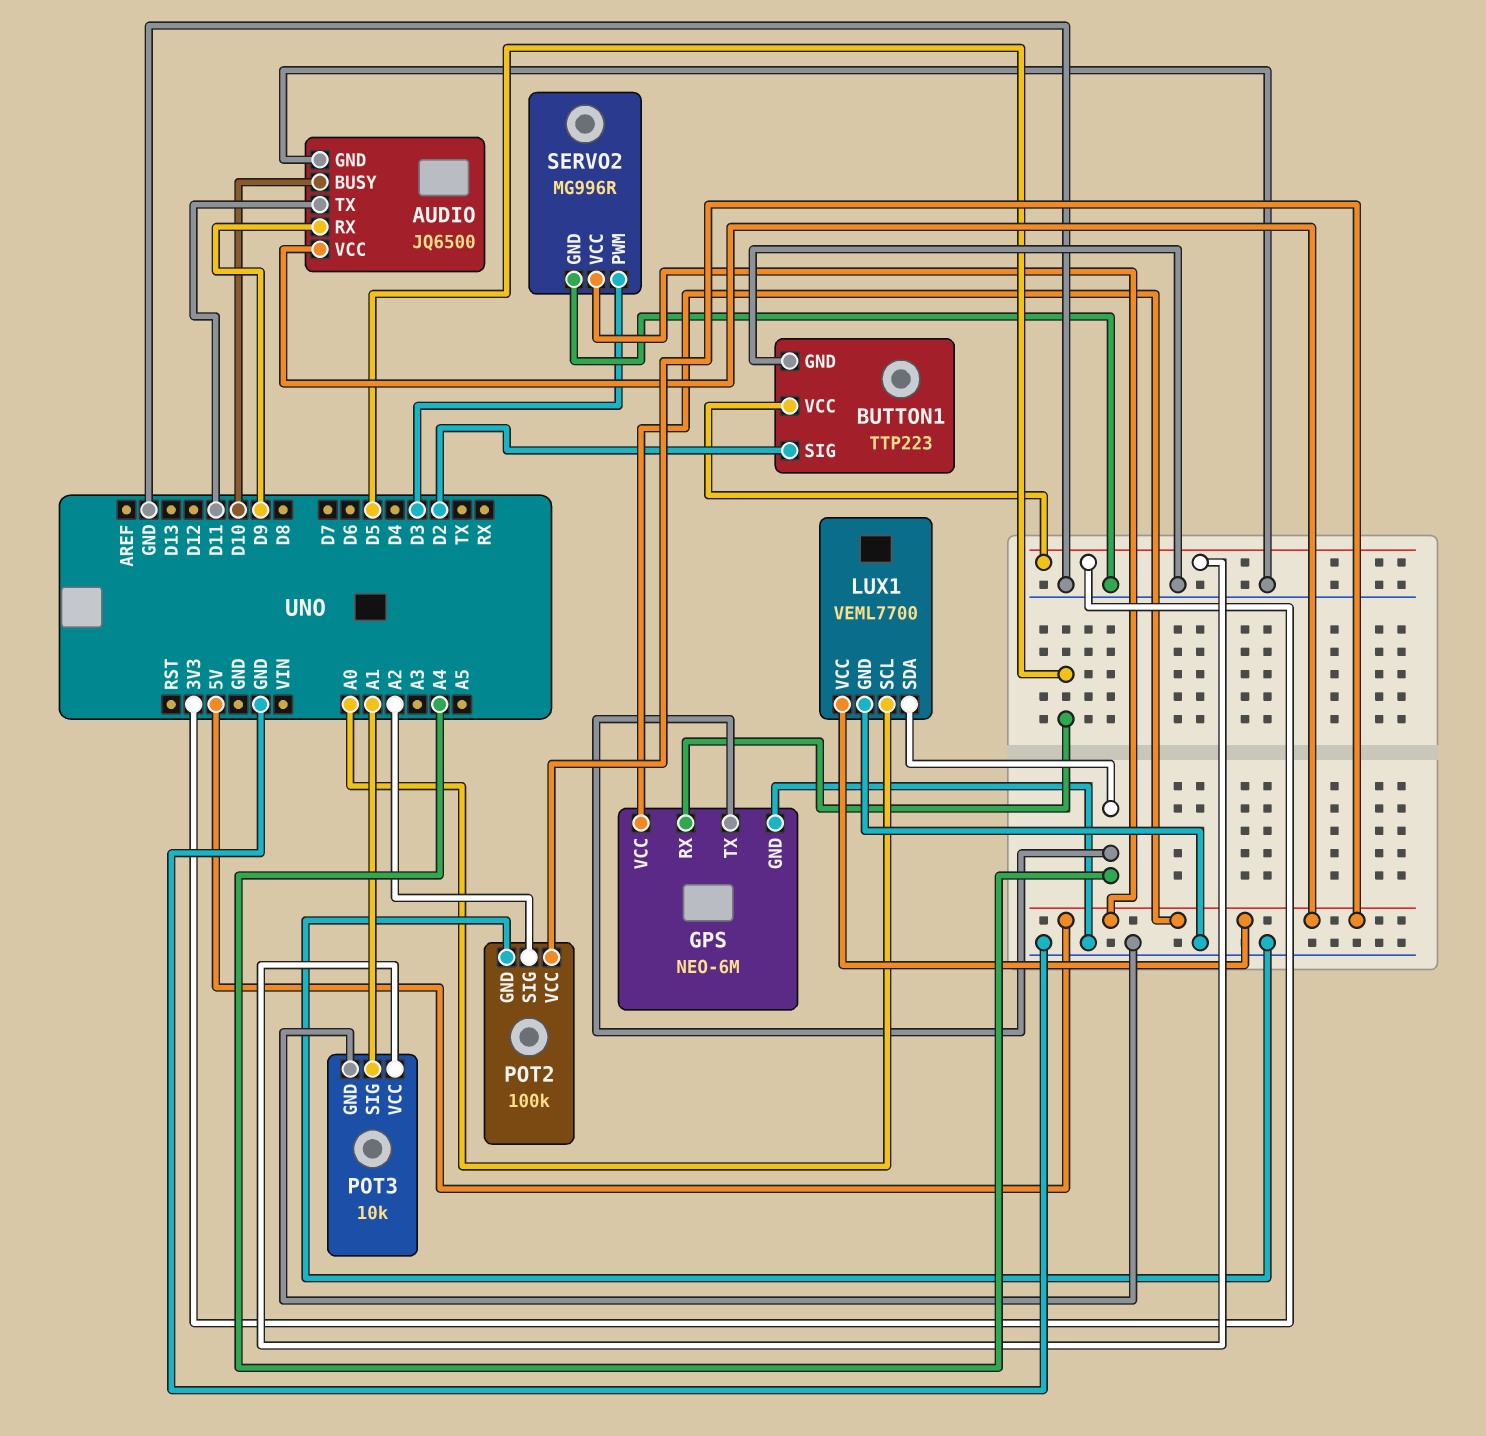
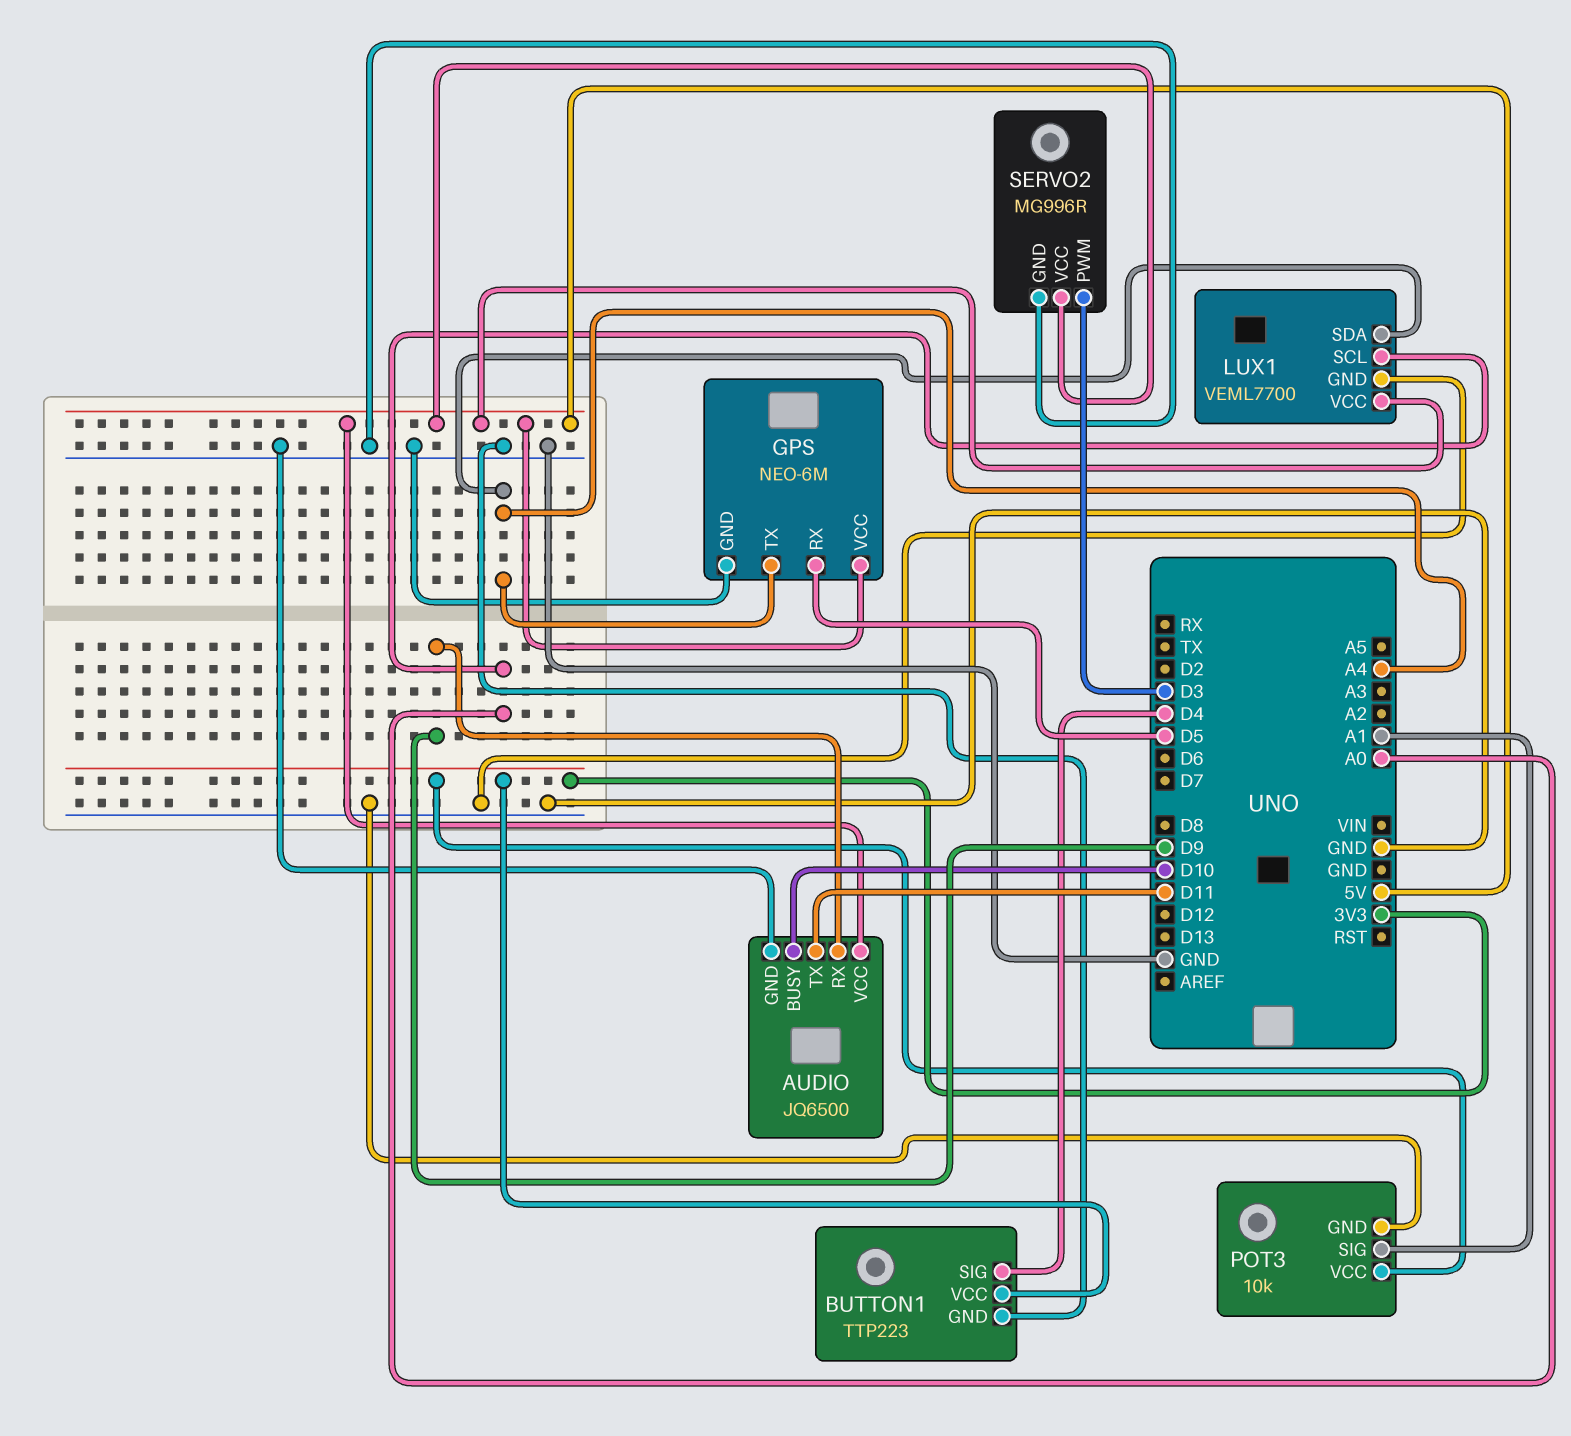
BUTTON1 pin SIG: D2 -> D4
POT2: 100k -> none
POT2 pin GND: GND -> none
POT2 pin SIG: A2 -> none
POT2 pin VCC: 5V -> none

